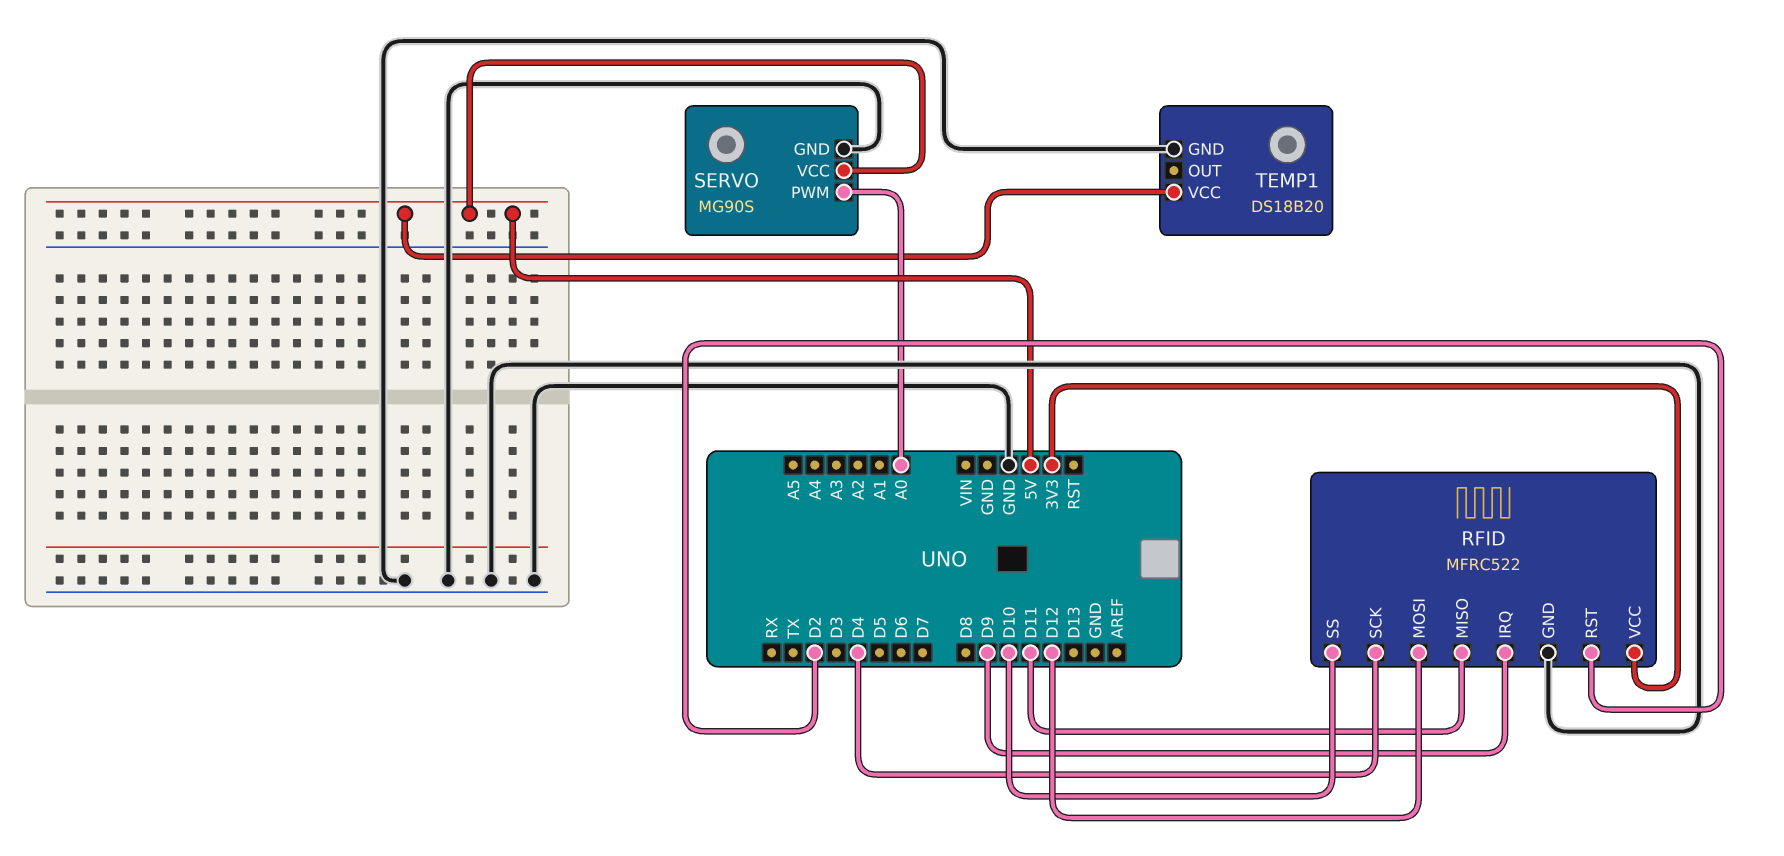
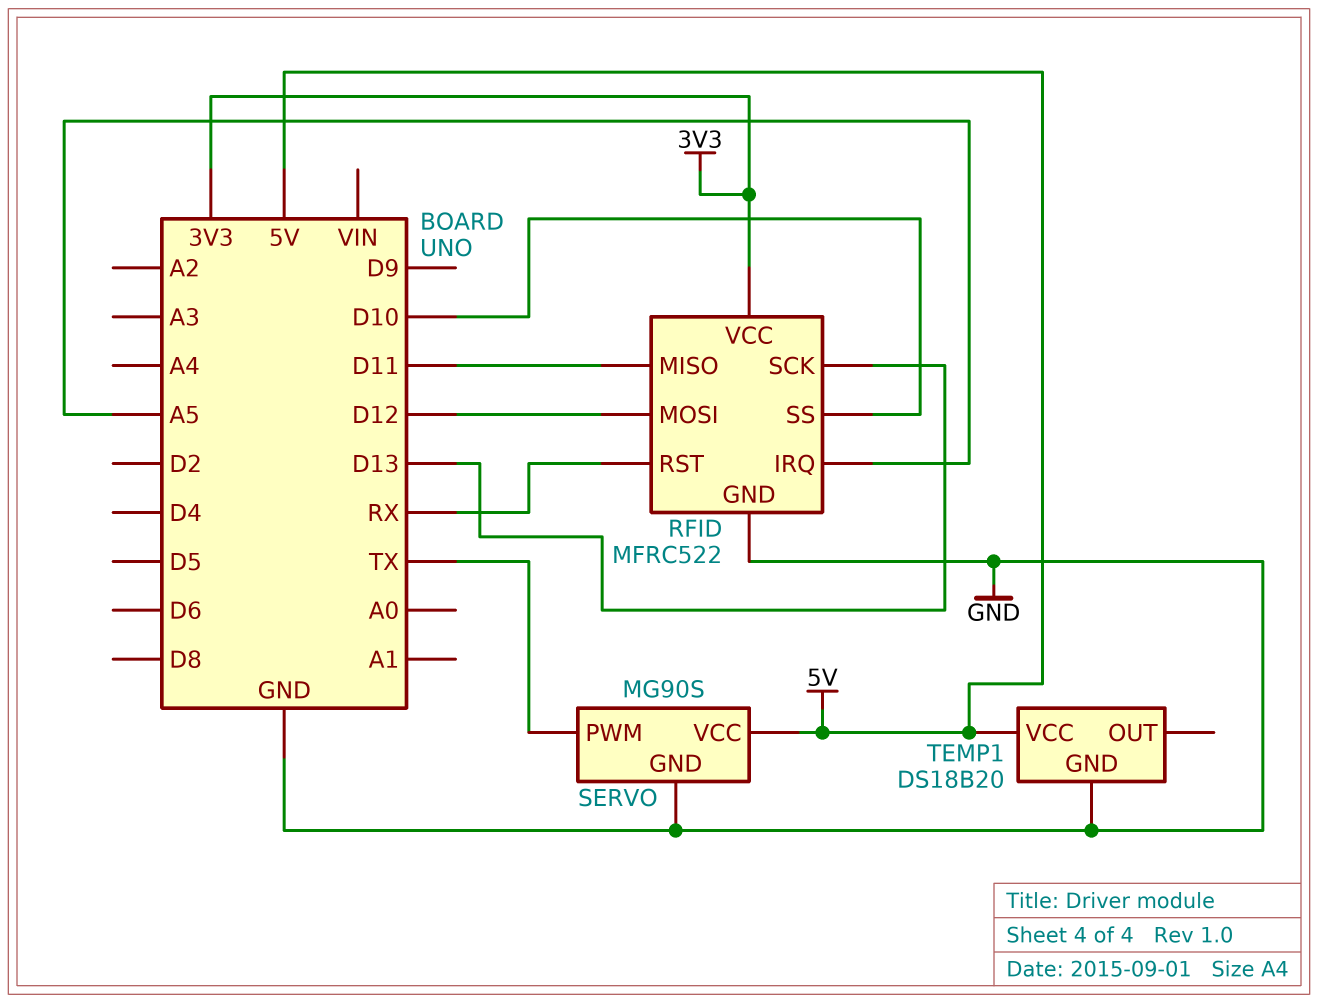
RFID pin IRQ: D9 -> A5
RFID pin RST: D2 -> RX
RFID pin SCK: D4 -> D13
SERVO pin PWM: A0 -> TX

